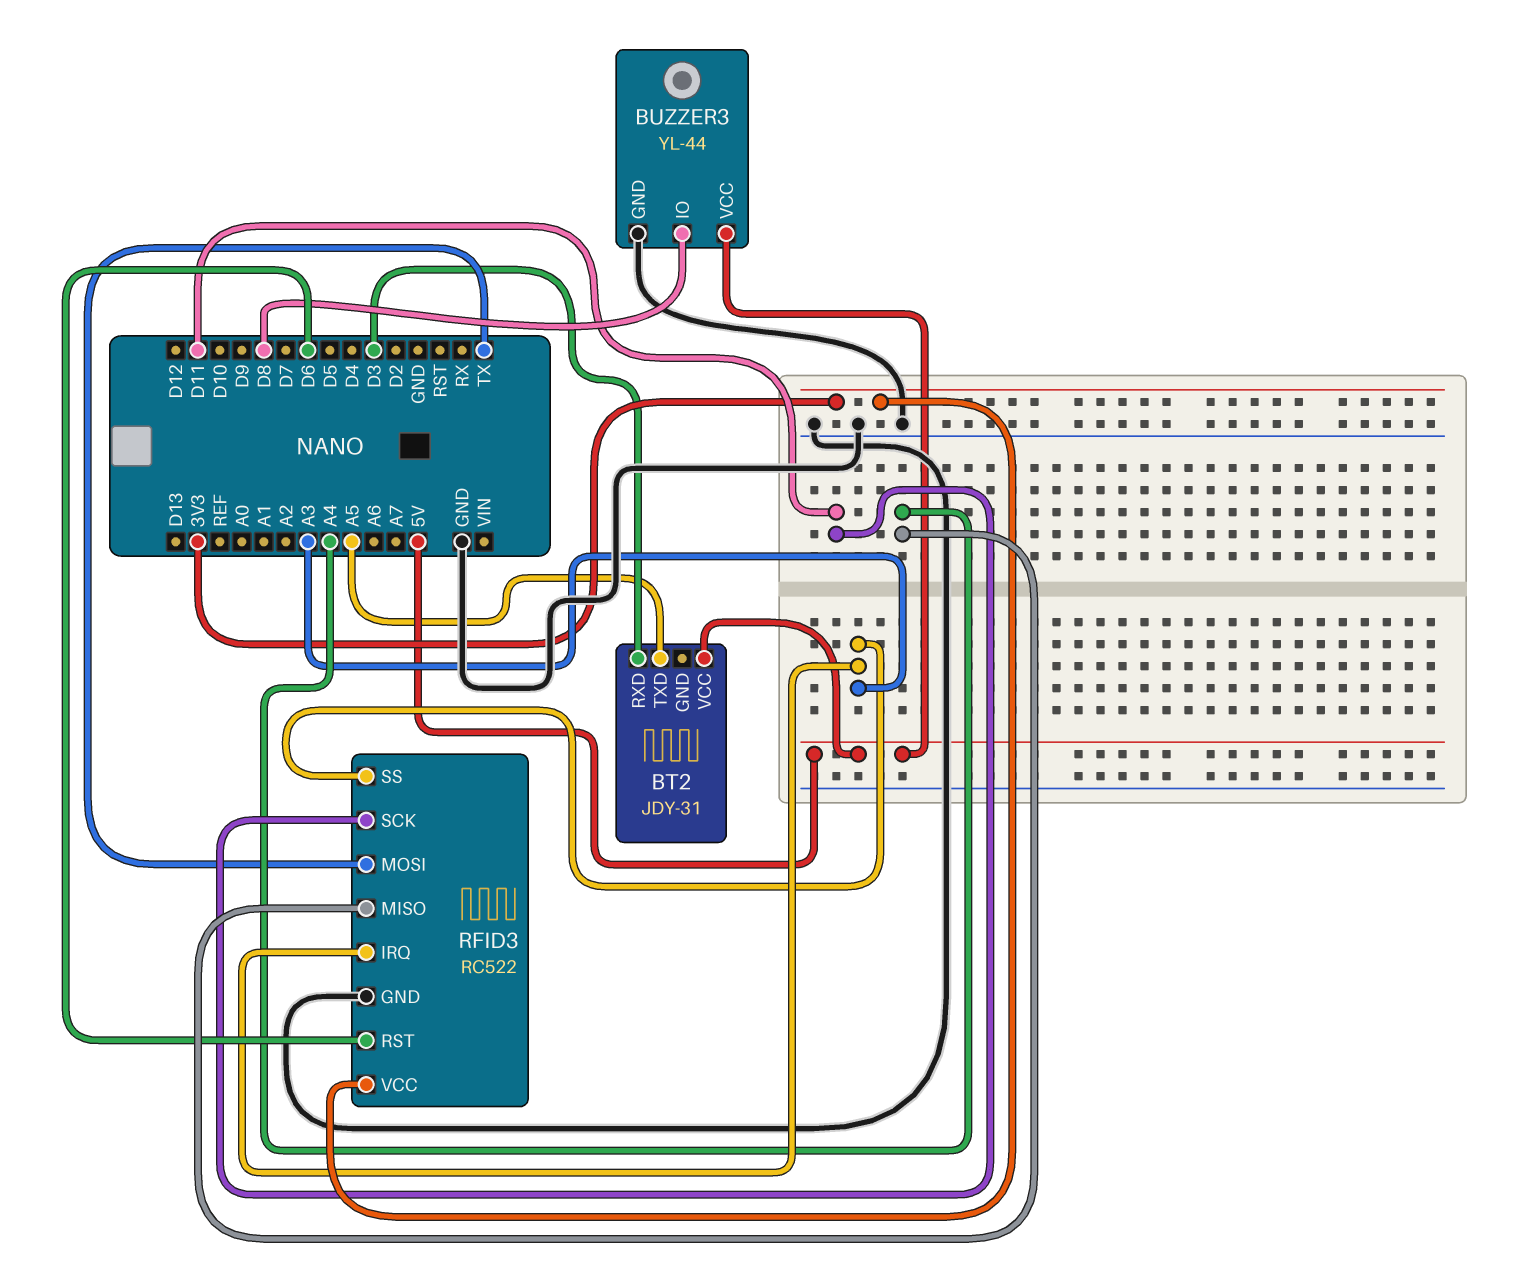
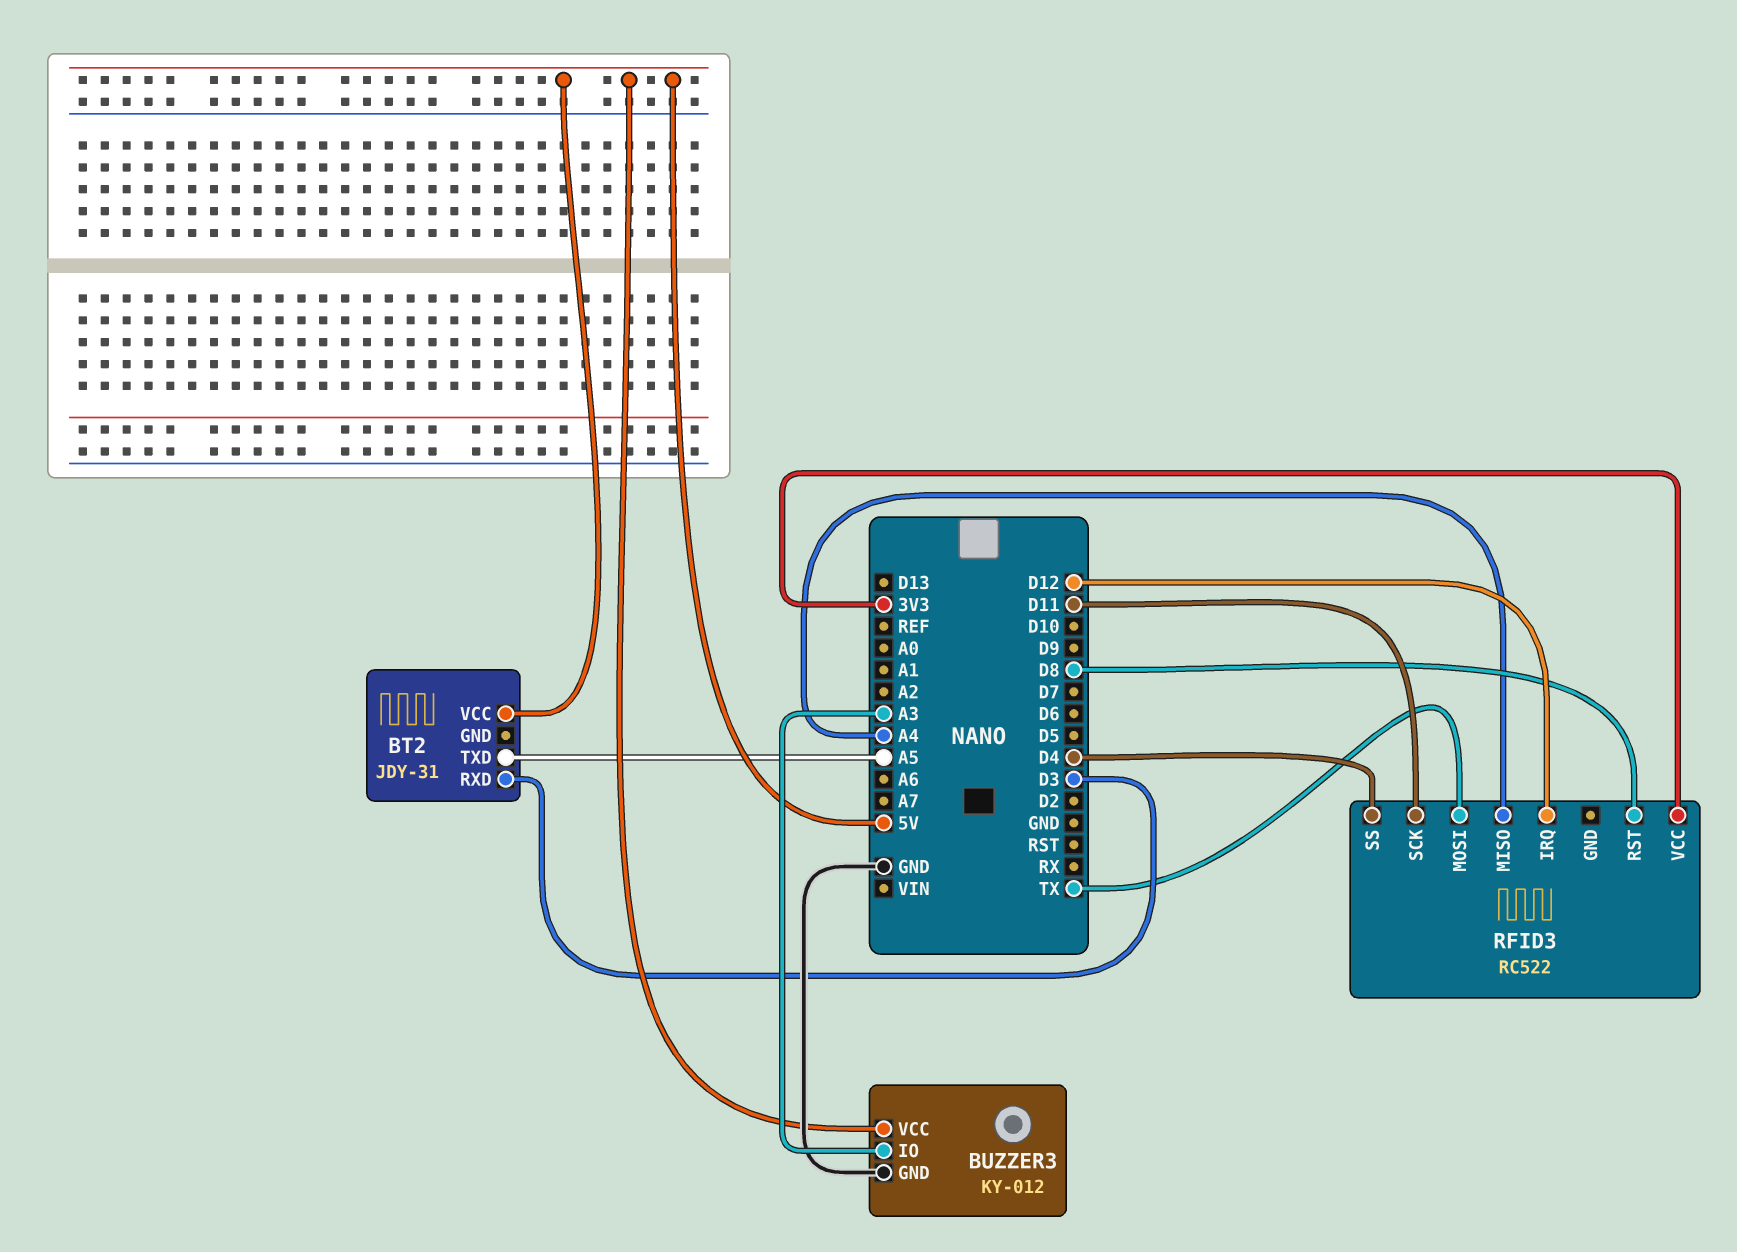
BUZZER3: YL-44 -> KY-012
BUZZER3 pin IO: D8 -> A3
RFID3 pin GND: GND -> none
RFID3 pin IRQ: A3 -> D12
RFID3 pin RST: D6 -> D8
RFID3 pin SS: A3 -> D4

